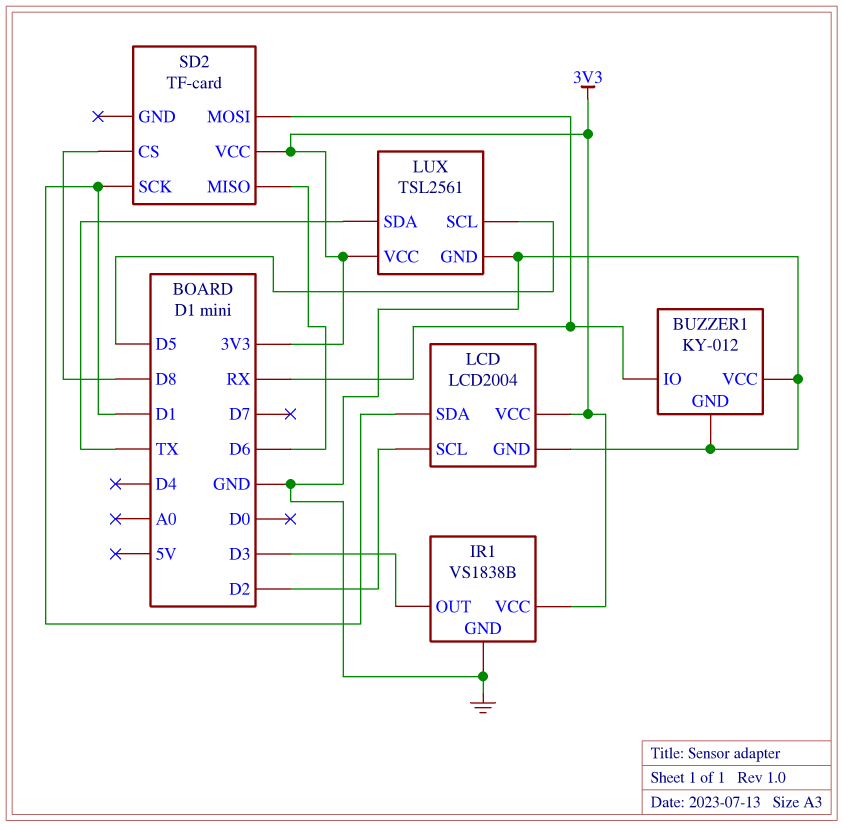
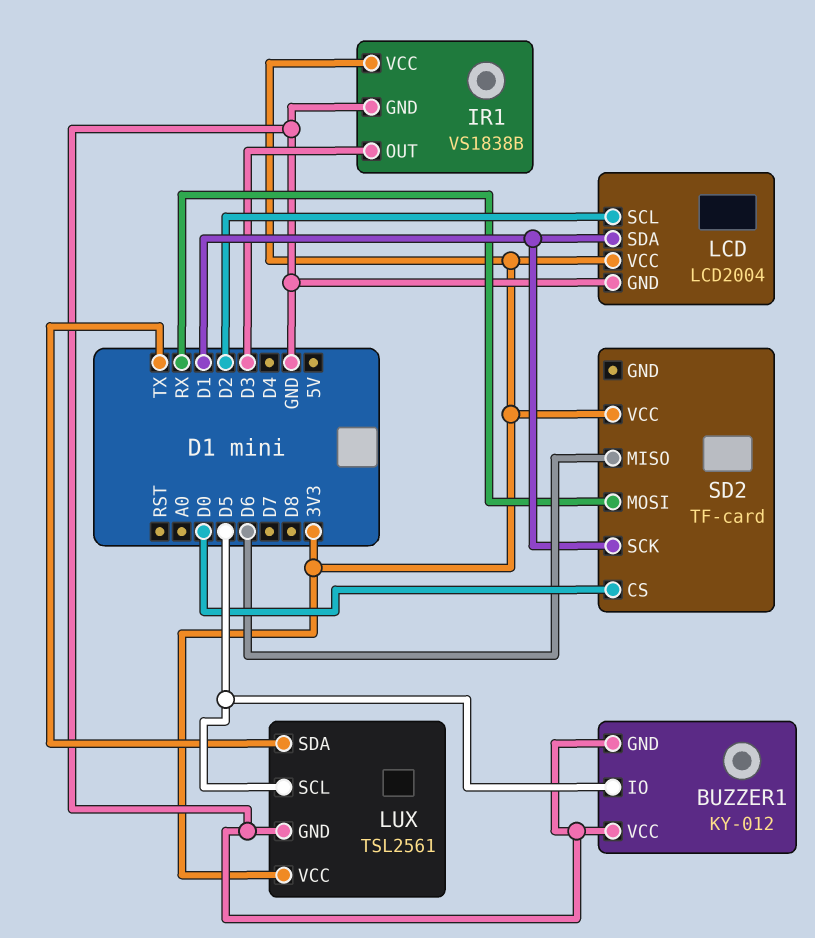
BUZZER1 pin IO: RX -> D5
SD2 pin CS: D8 -> D0

